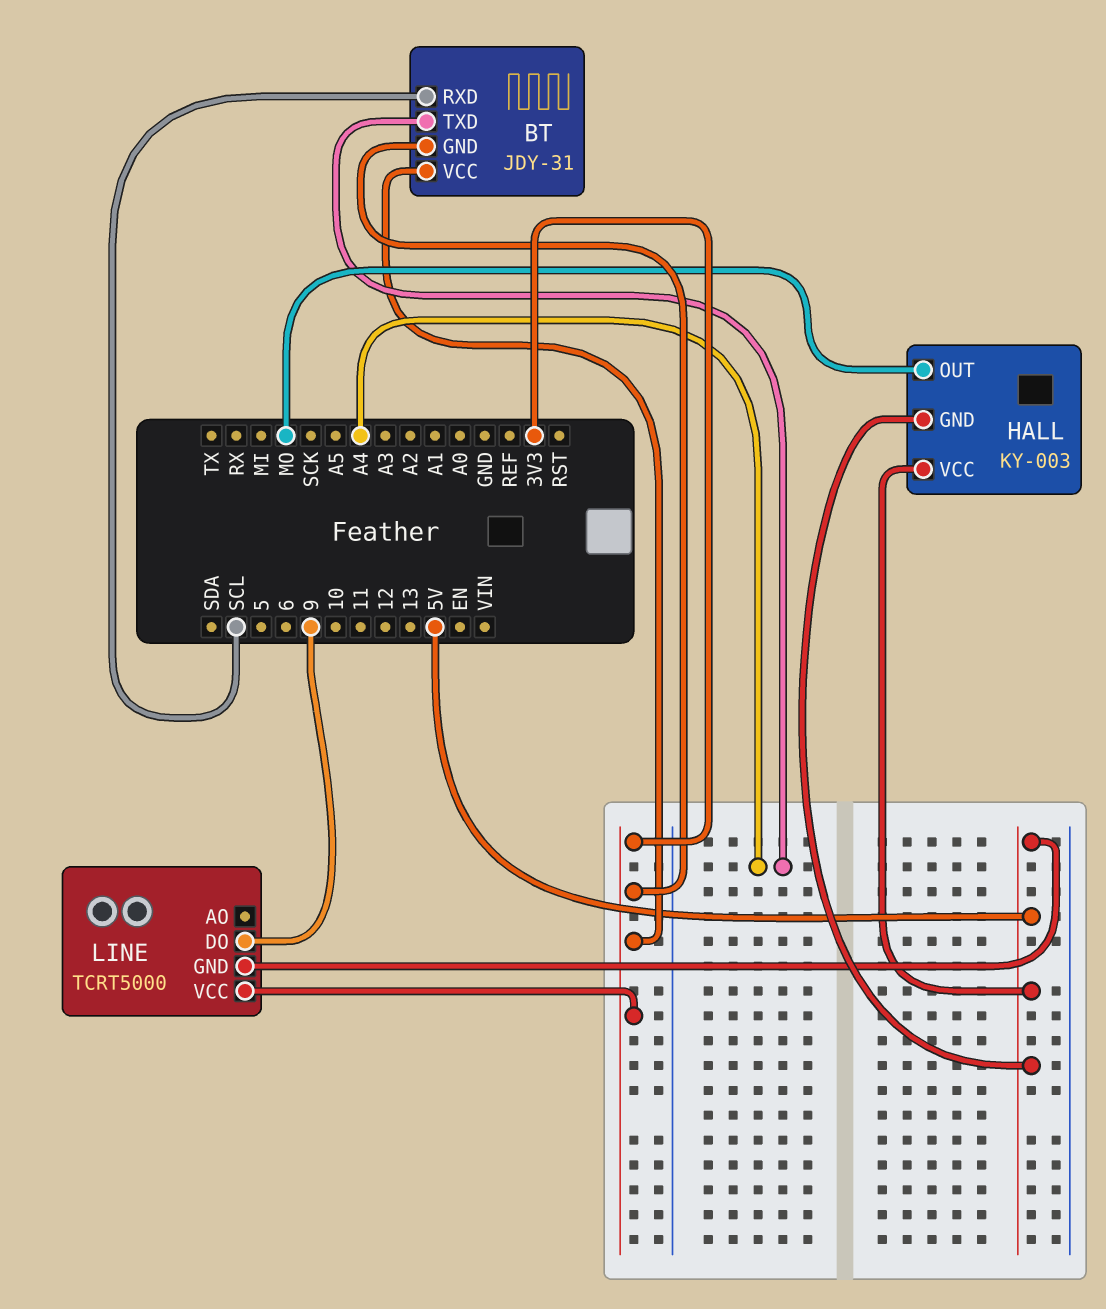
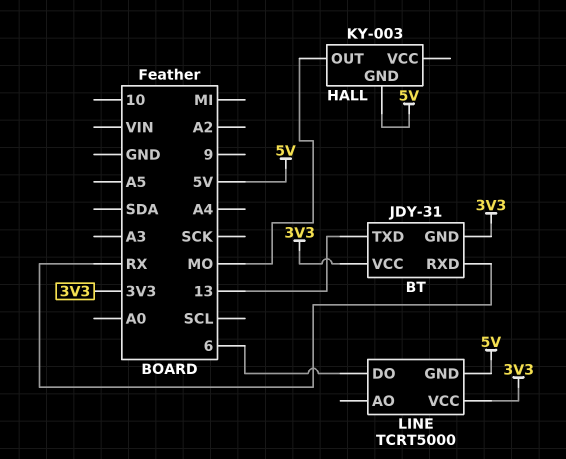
BT pin RXD: SCL -> RX
BT pin TXD: A4 -> 13
HALL pin VCC: 5V -> none
LINE pin DO: 9 -> 6

